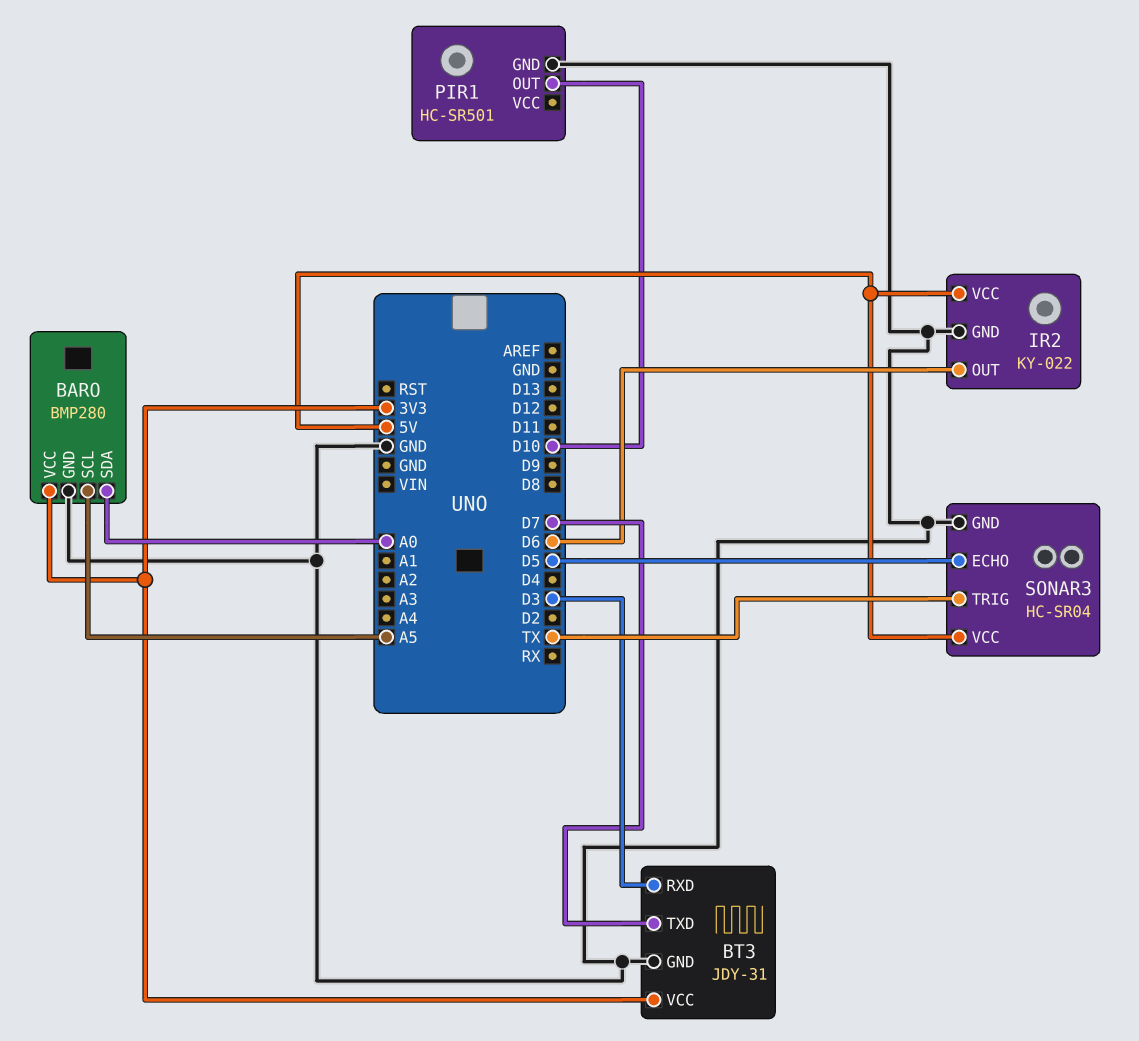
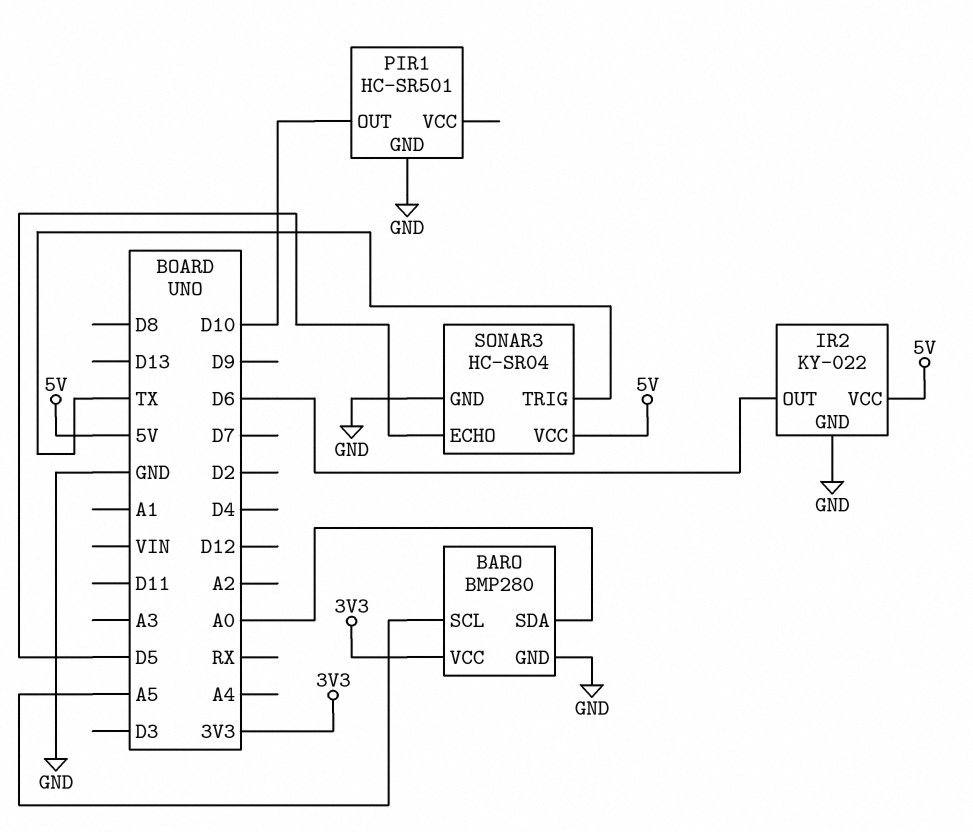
BT3: JDY-31 -> none
BT3 pin GND: GND -> none
BT3 pin RXD: D3 -> none
BT3 pin TXD: D7 -> none
BT3 pin VCC: 3V3 -> none

